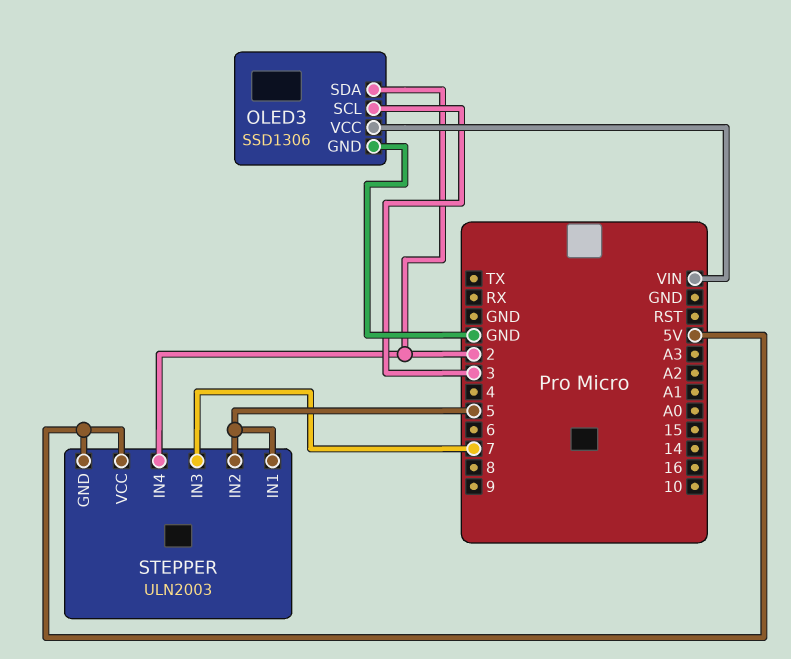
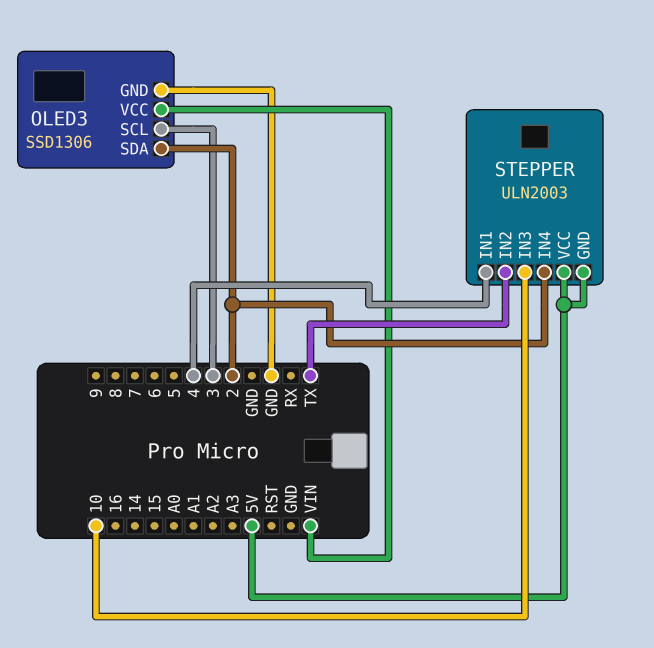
STEPPER pin IN1: 5 -> 4
STEPPER pin IN2: 5 -> TX
STEPPER pin IN3: 7 -> 10

